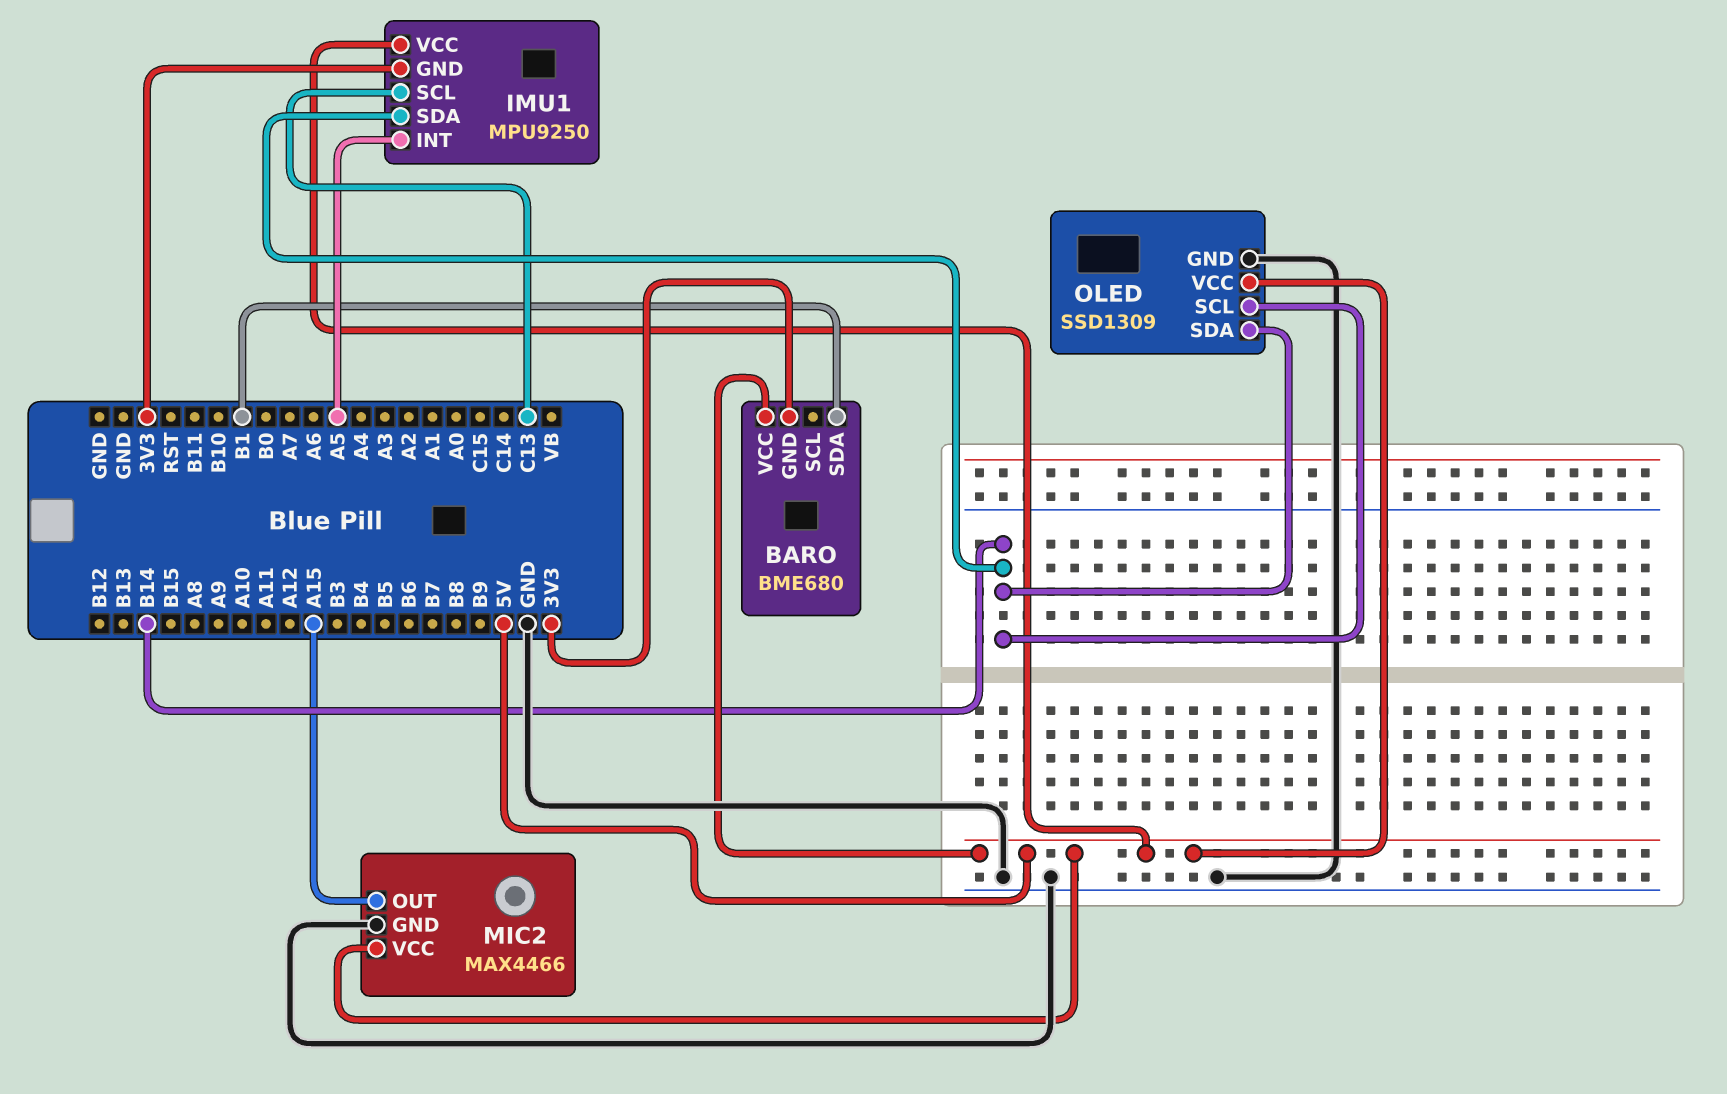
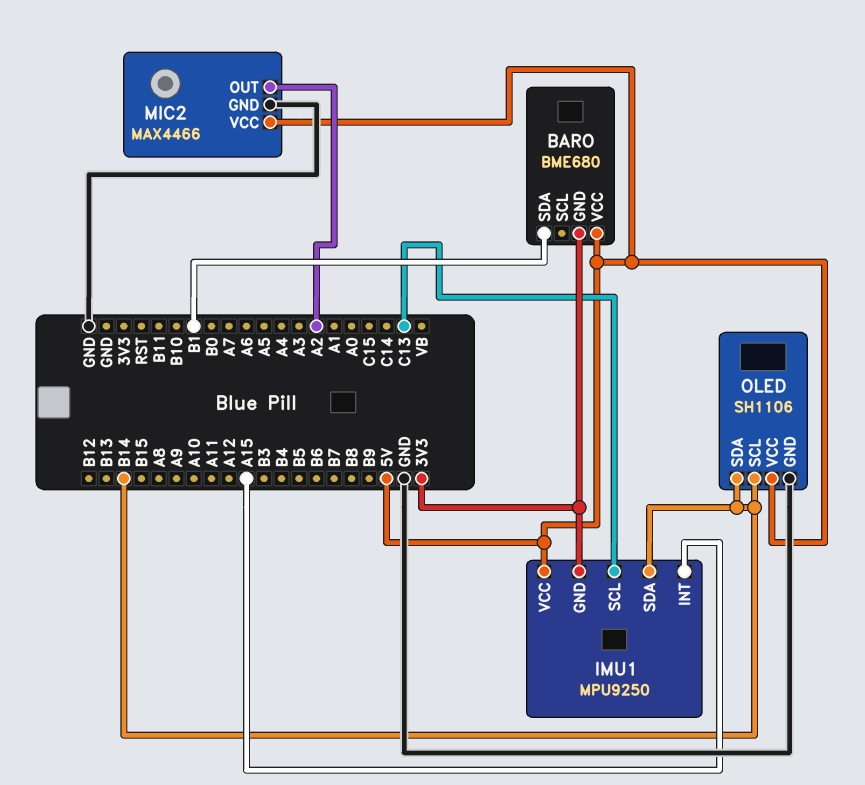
IMU1 pin INT: A5 -> A15
MIC2 pin OUT: A15 -> A2
OLED: SSD1309 -> SH1106

